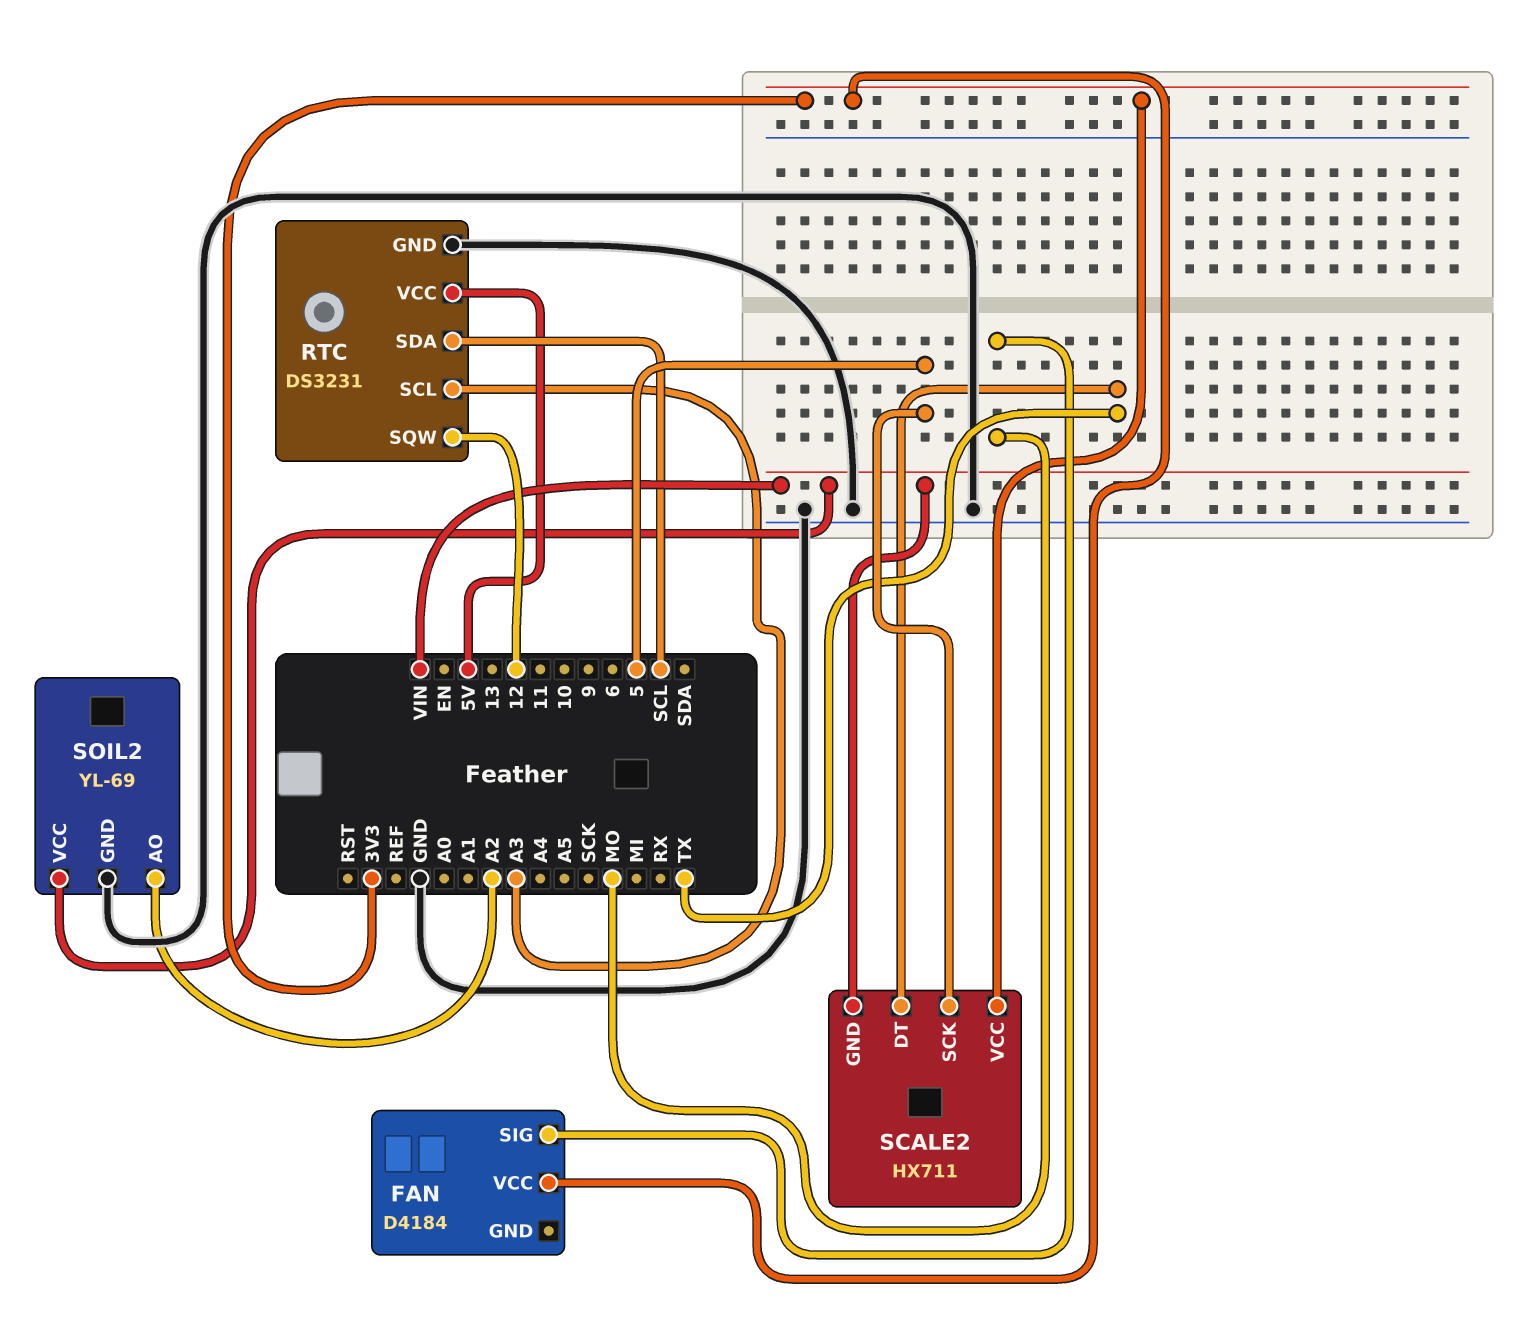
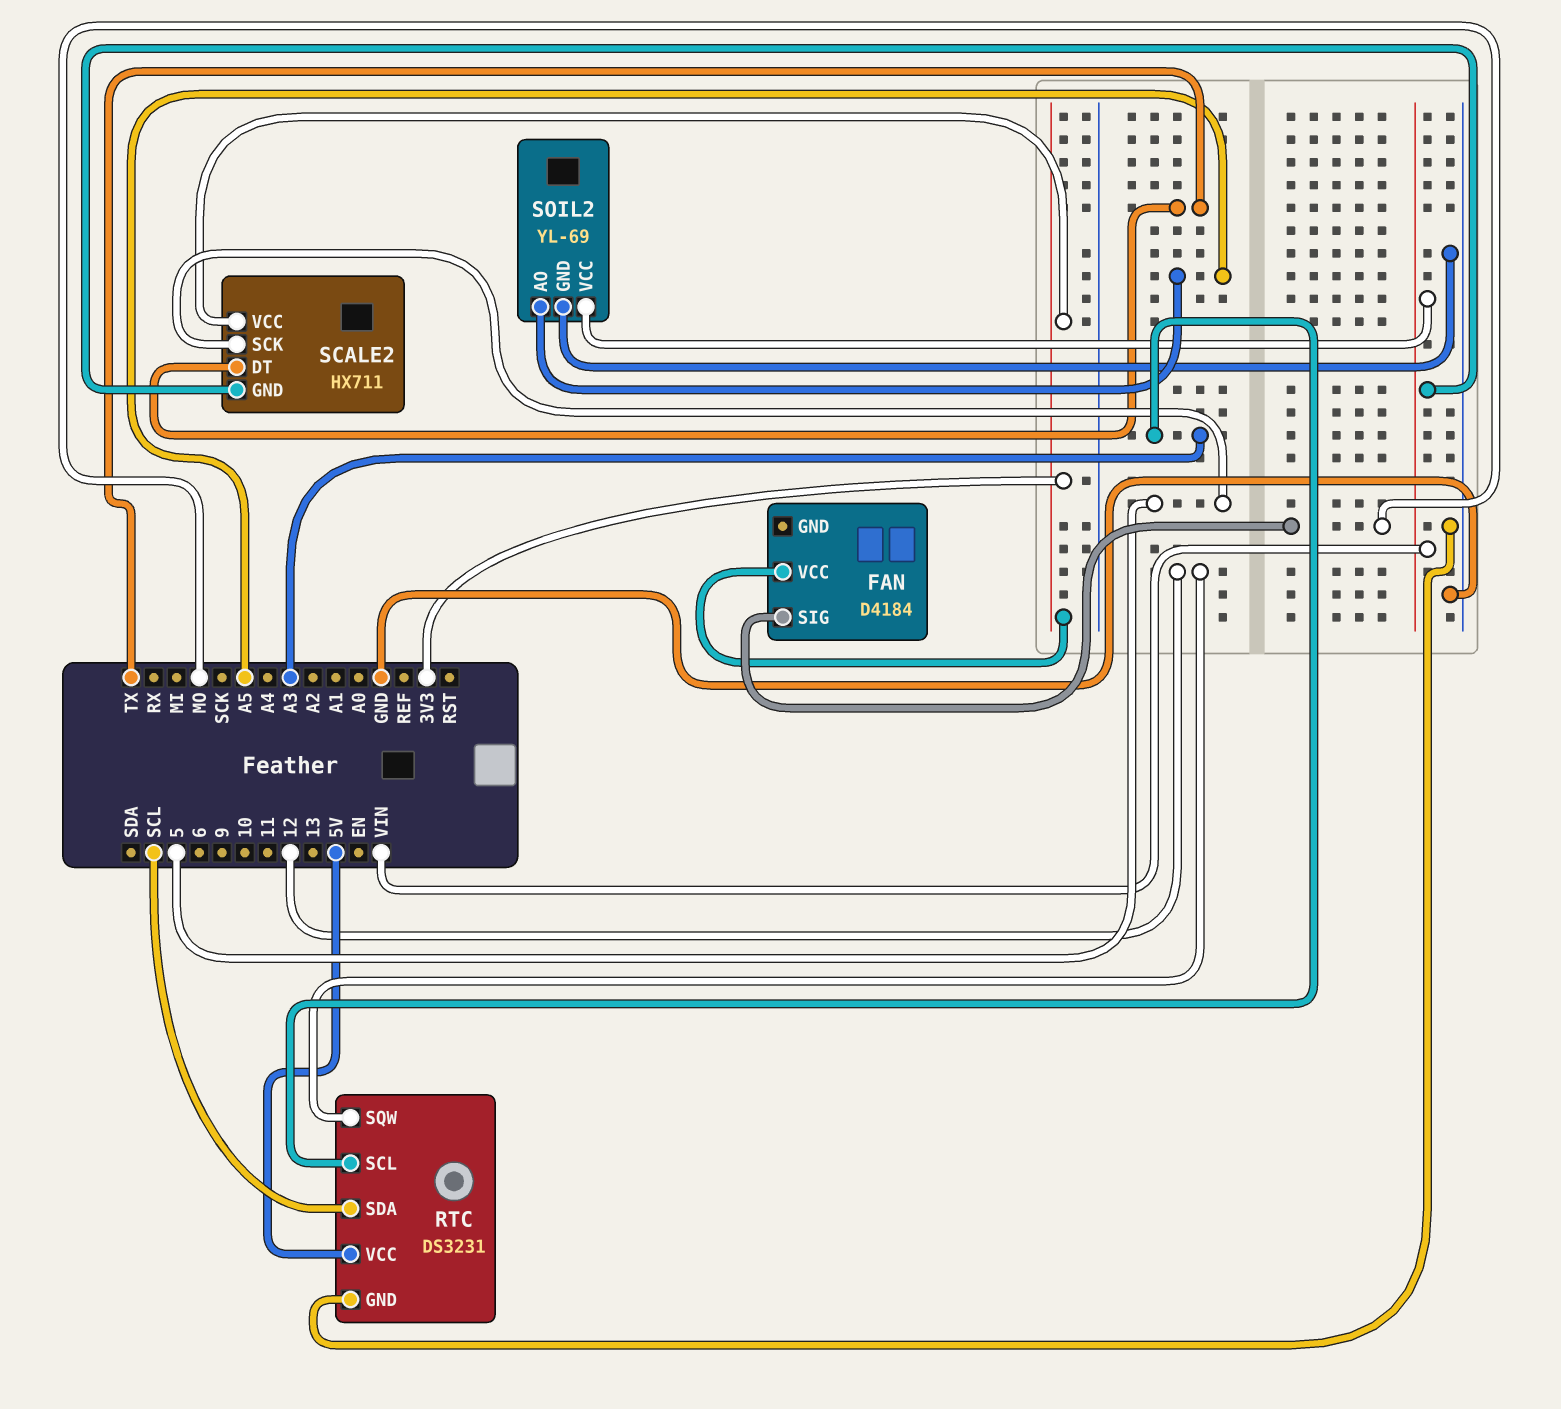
SOIL2 pin AO: A2 -> A5

